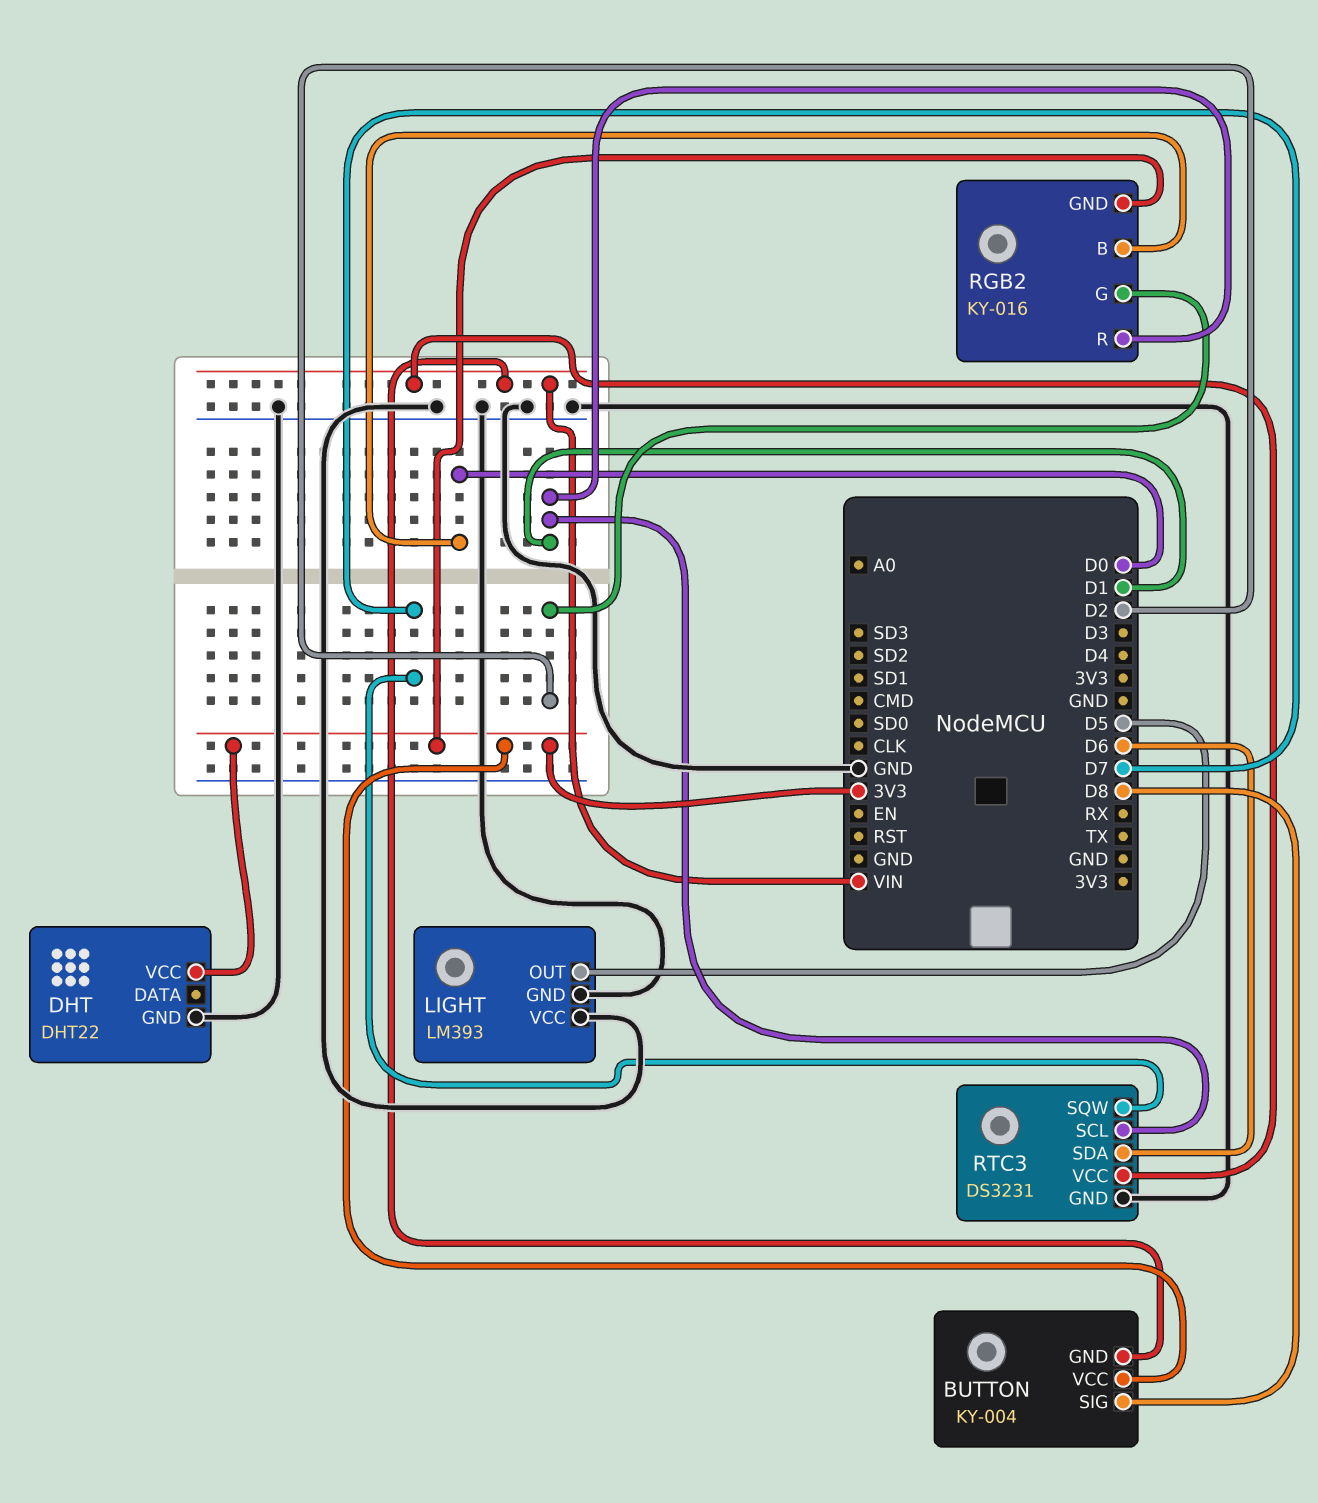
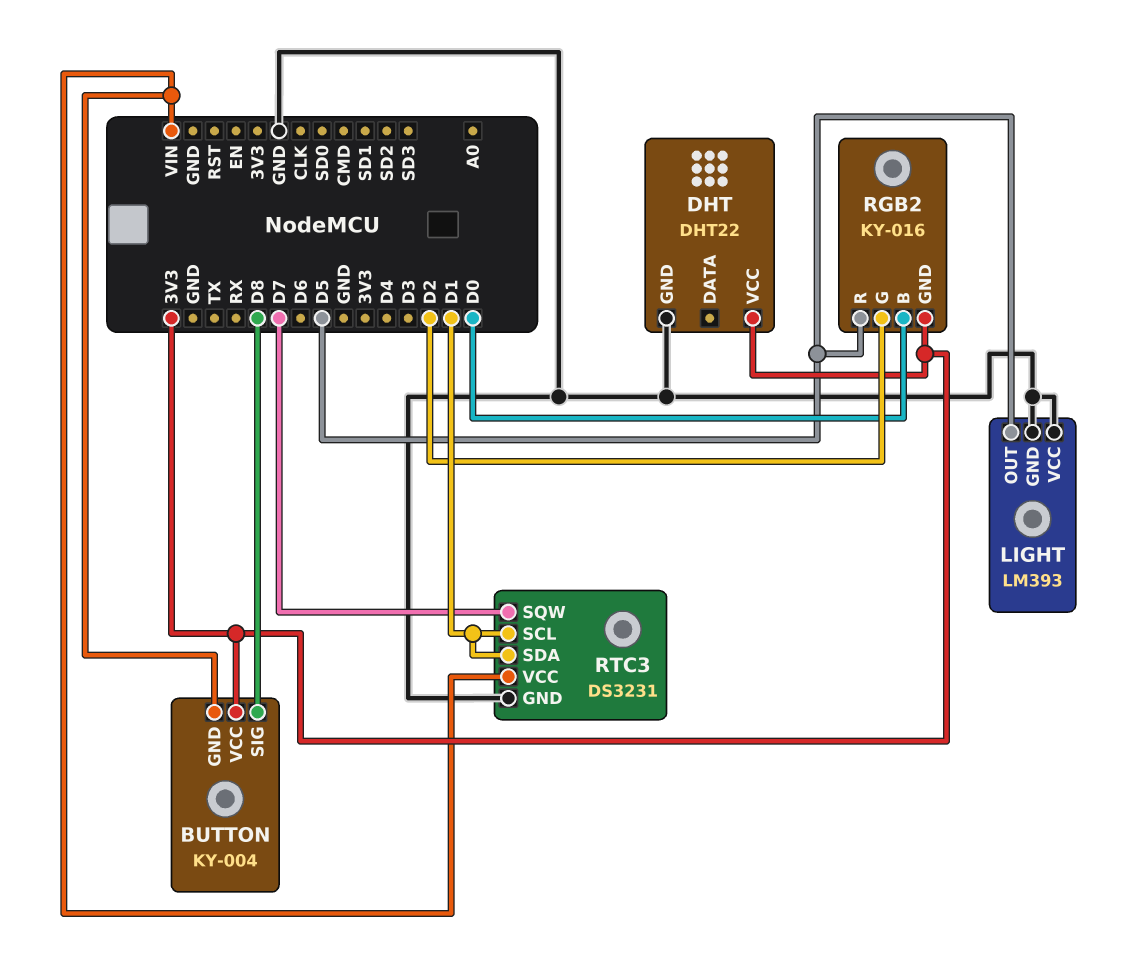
RGB2 pin R: D1 -> D5
RTC3 pin SDA: D6 -> D1

